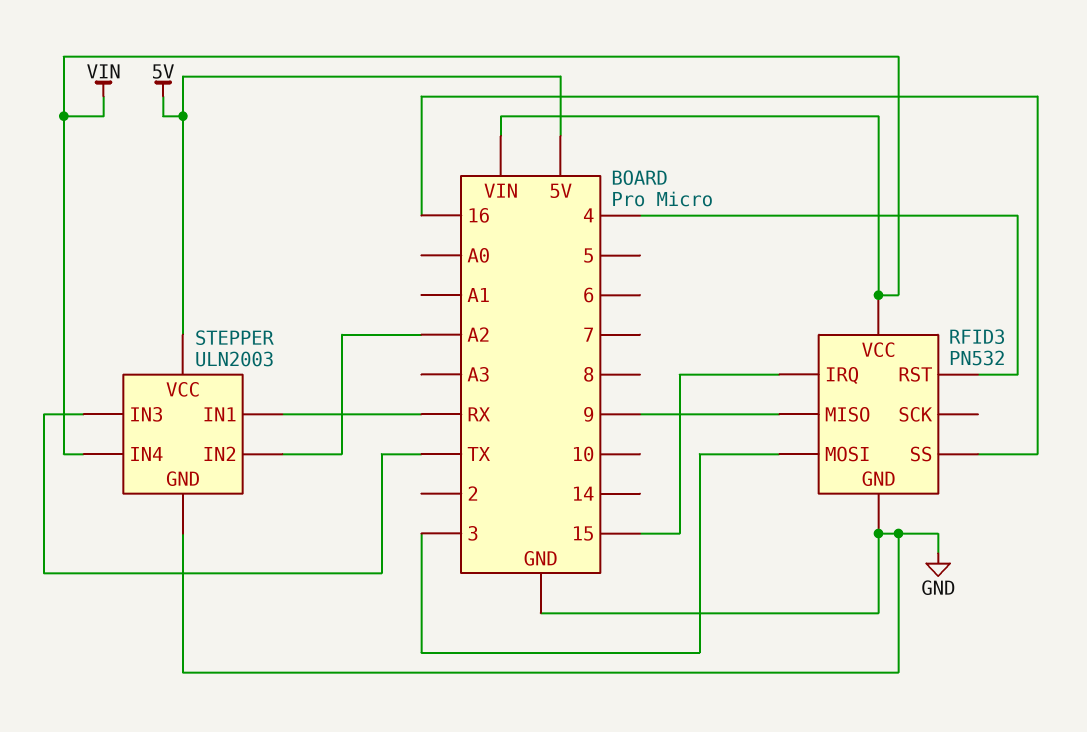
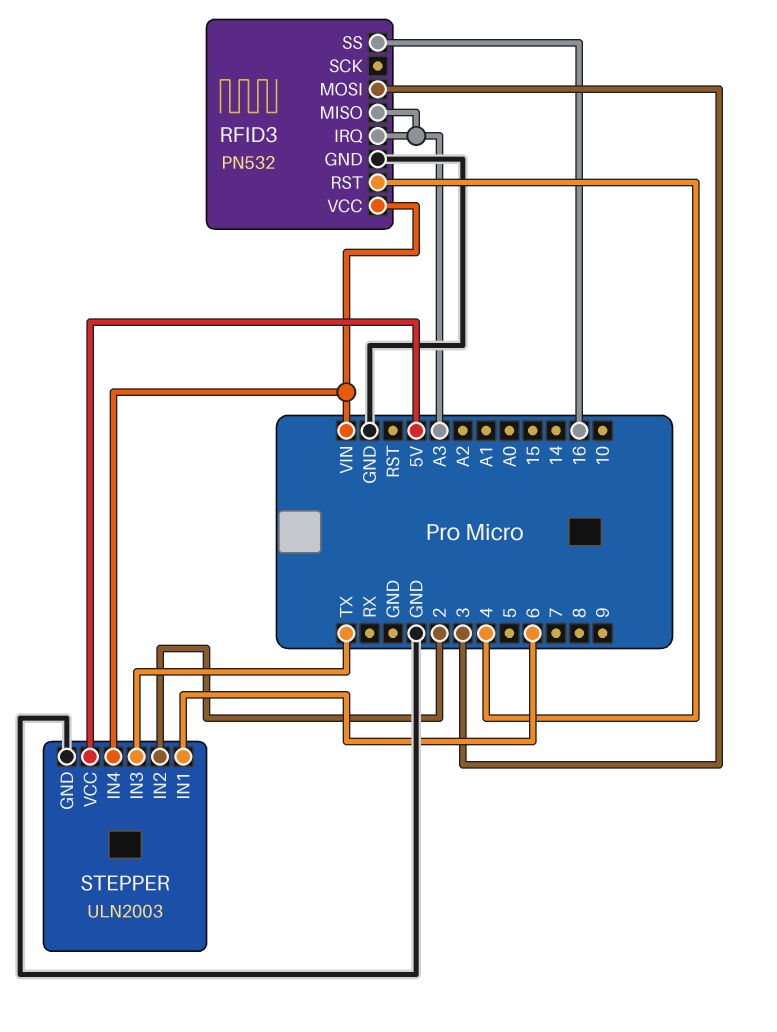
RFID3 pin IRQ: 15 -> A3
RFID3 pin MISO: 9 -> A3
STEPPER pin IN1: RX -> 6
STEPPER pin IN2: A2 -> 2

